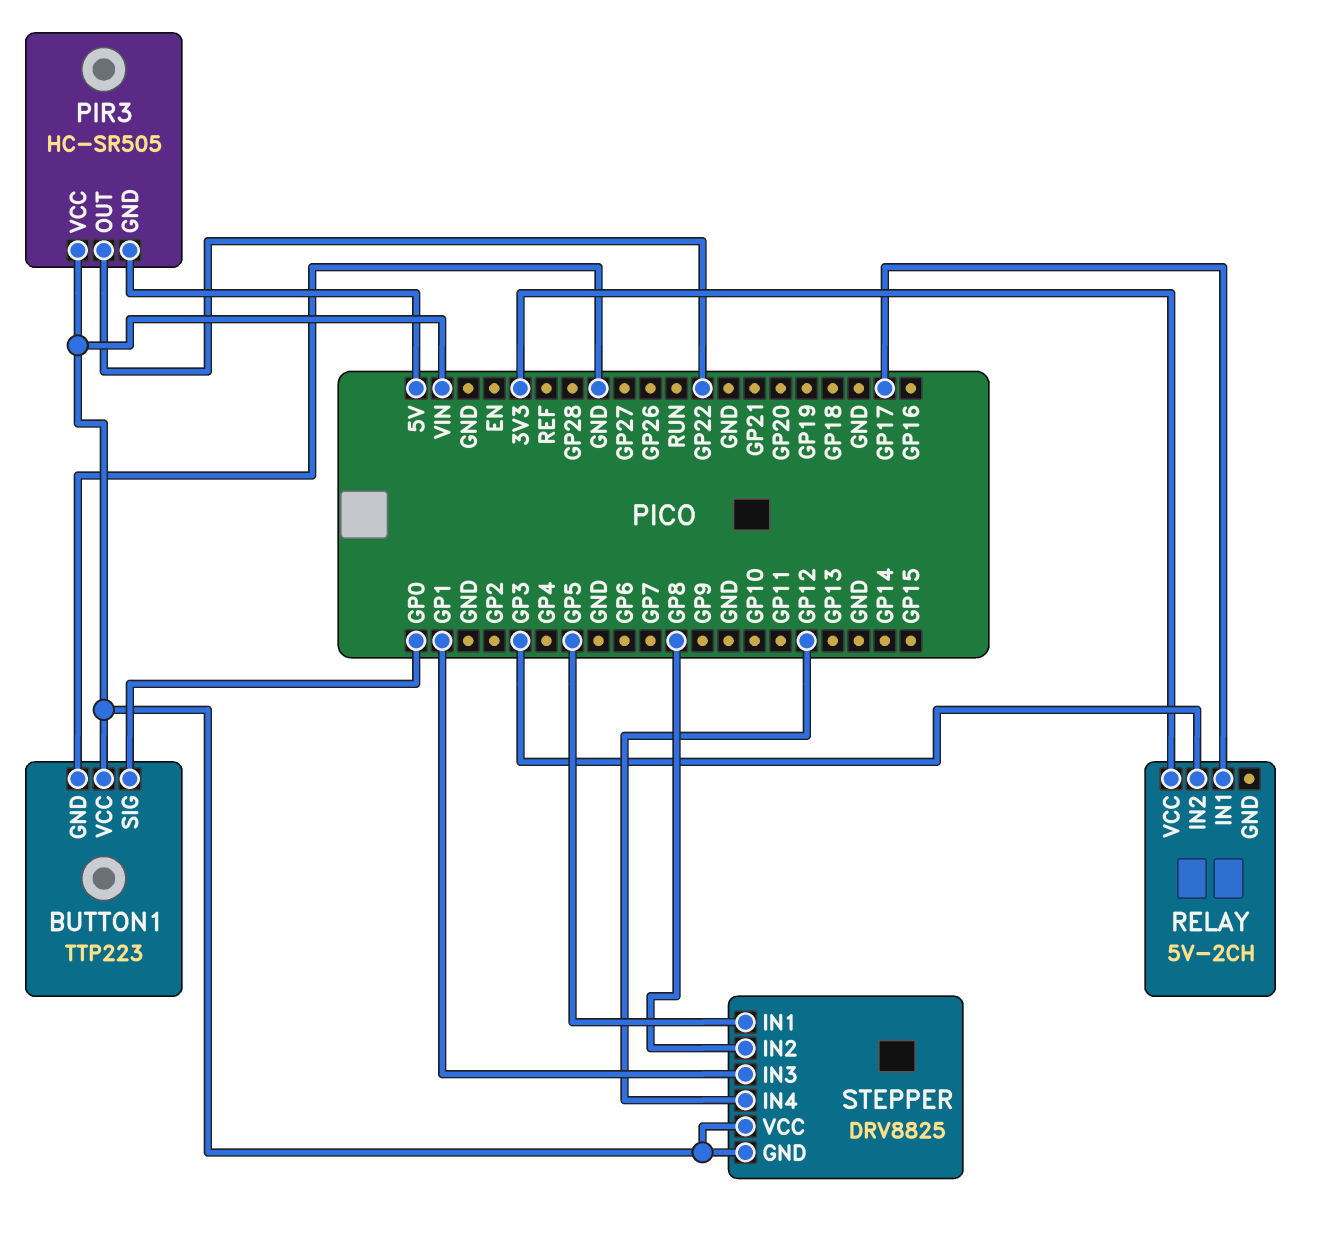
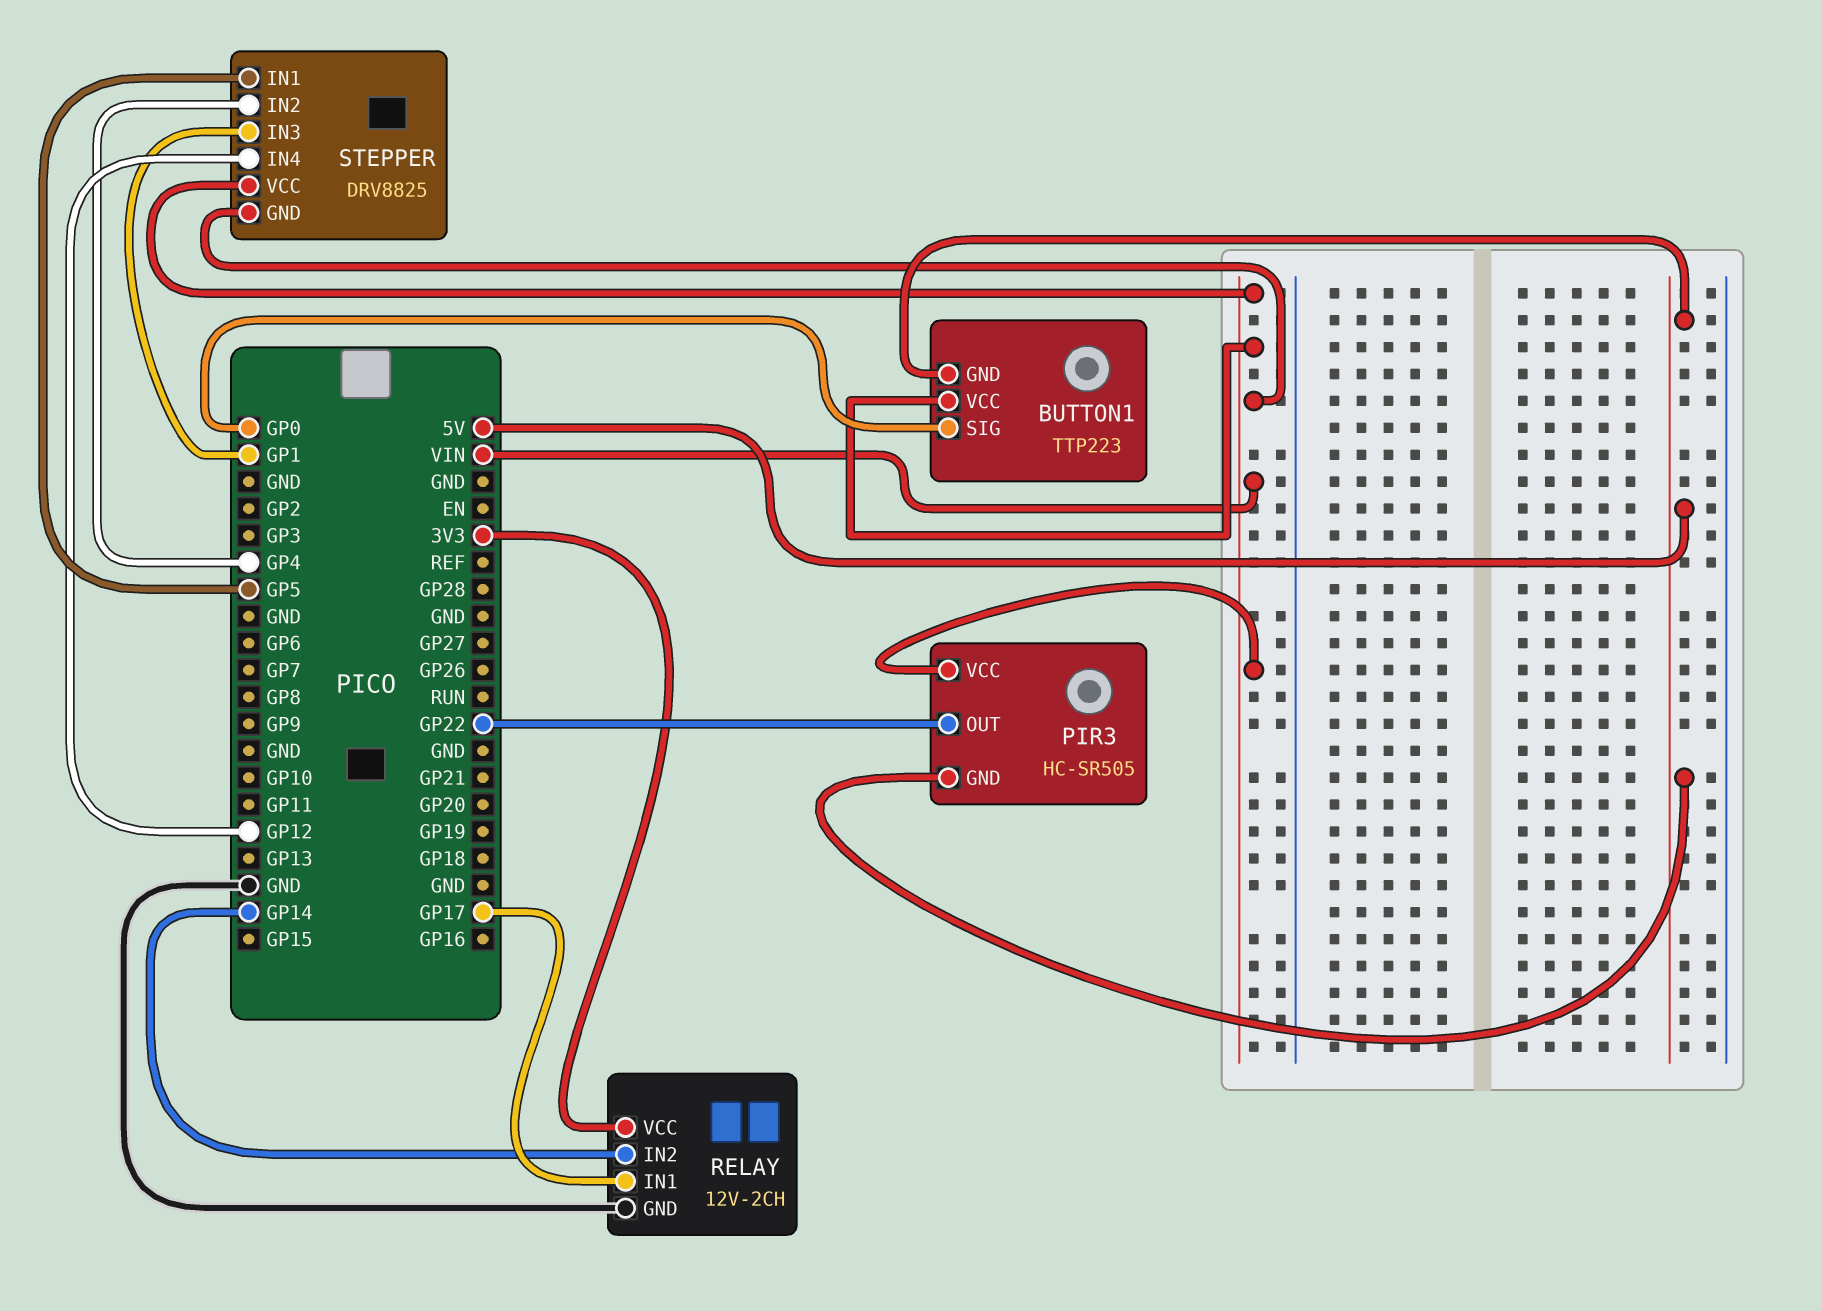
BUTTON1 pin GND: GND -> 5V
RELAY: 5V-2CH -> 12V-2CH
RELAY pin GND: none -> GND
RELAY pin IN2: GP3 -> GP14
STEPPER pin IN2: GP8 -> GP4

